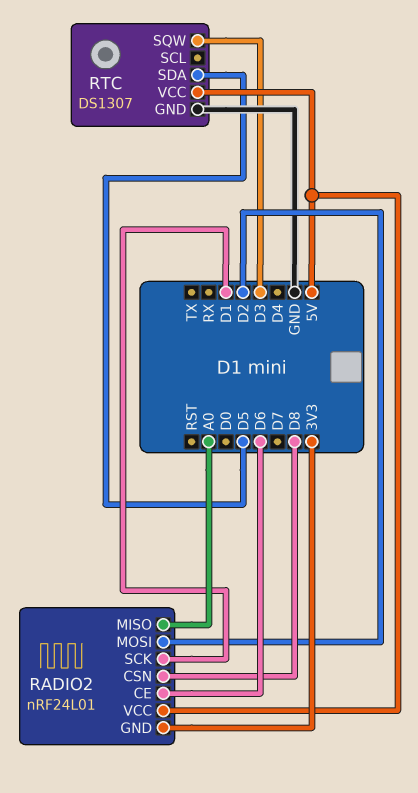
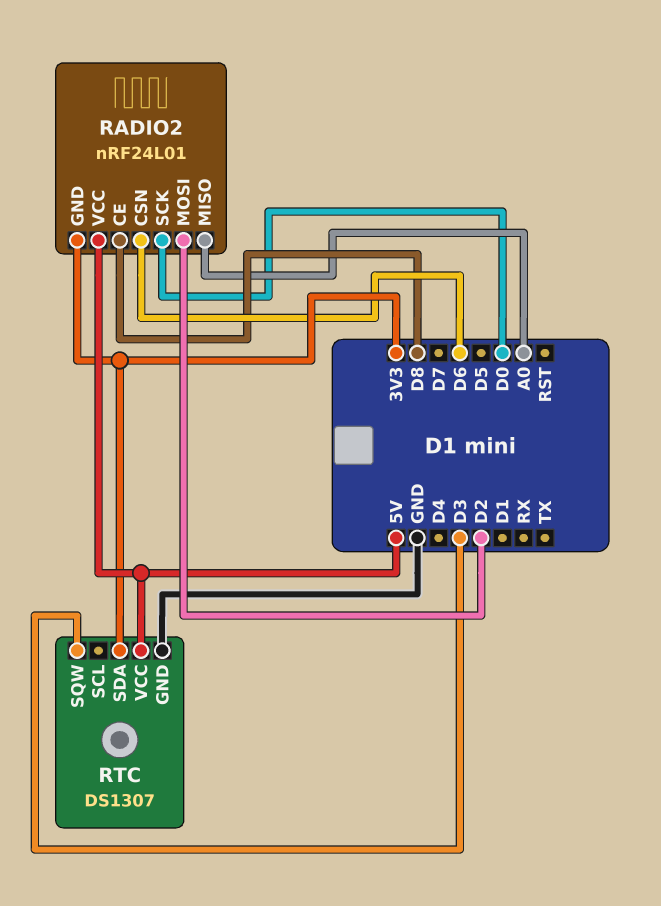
RADIO2 pin CE: D6 -> D8
RADIO2 pin CSN: D8 -> D6
RADIO2 pin SCK: D1 -> D0
RTC pin SDA: D5 -> 3V3

